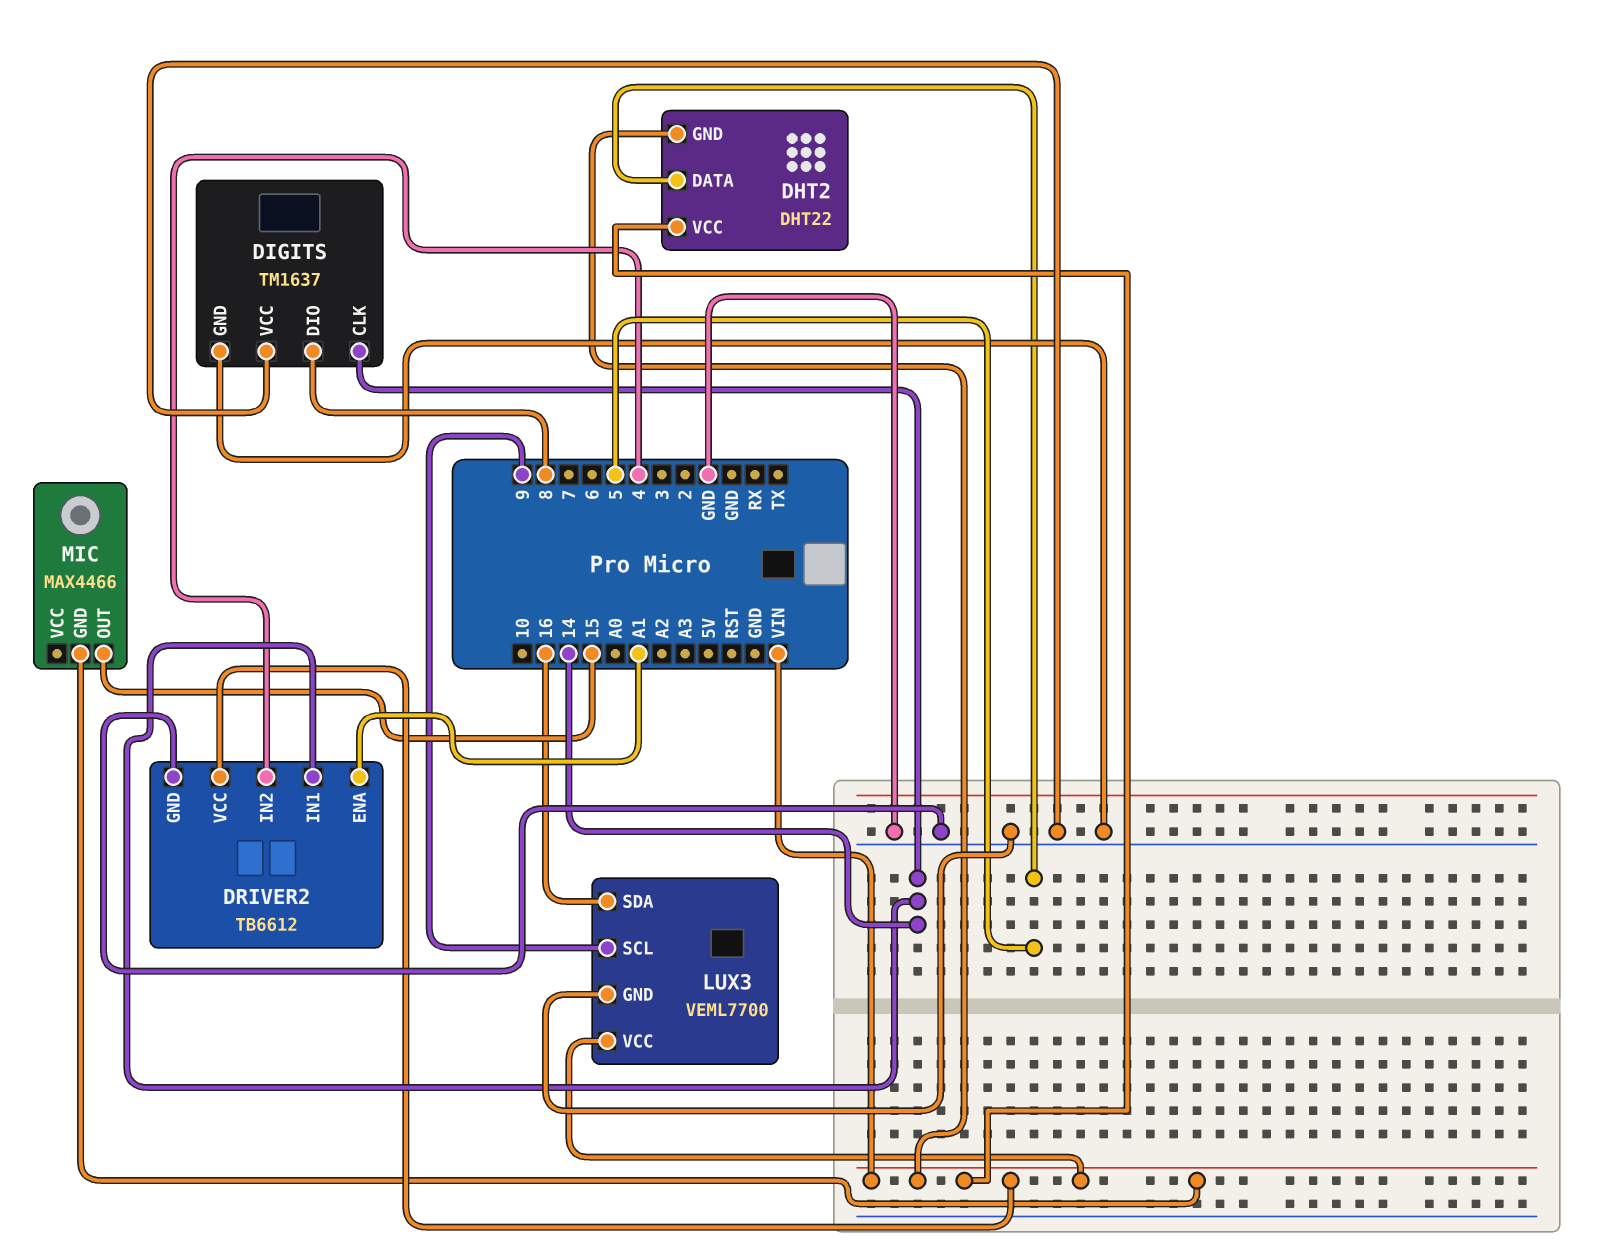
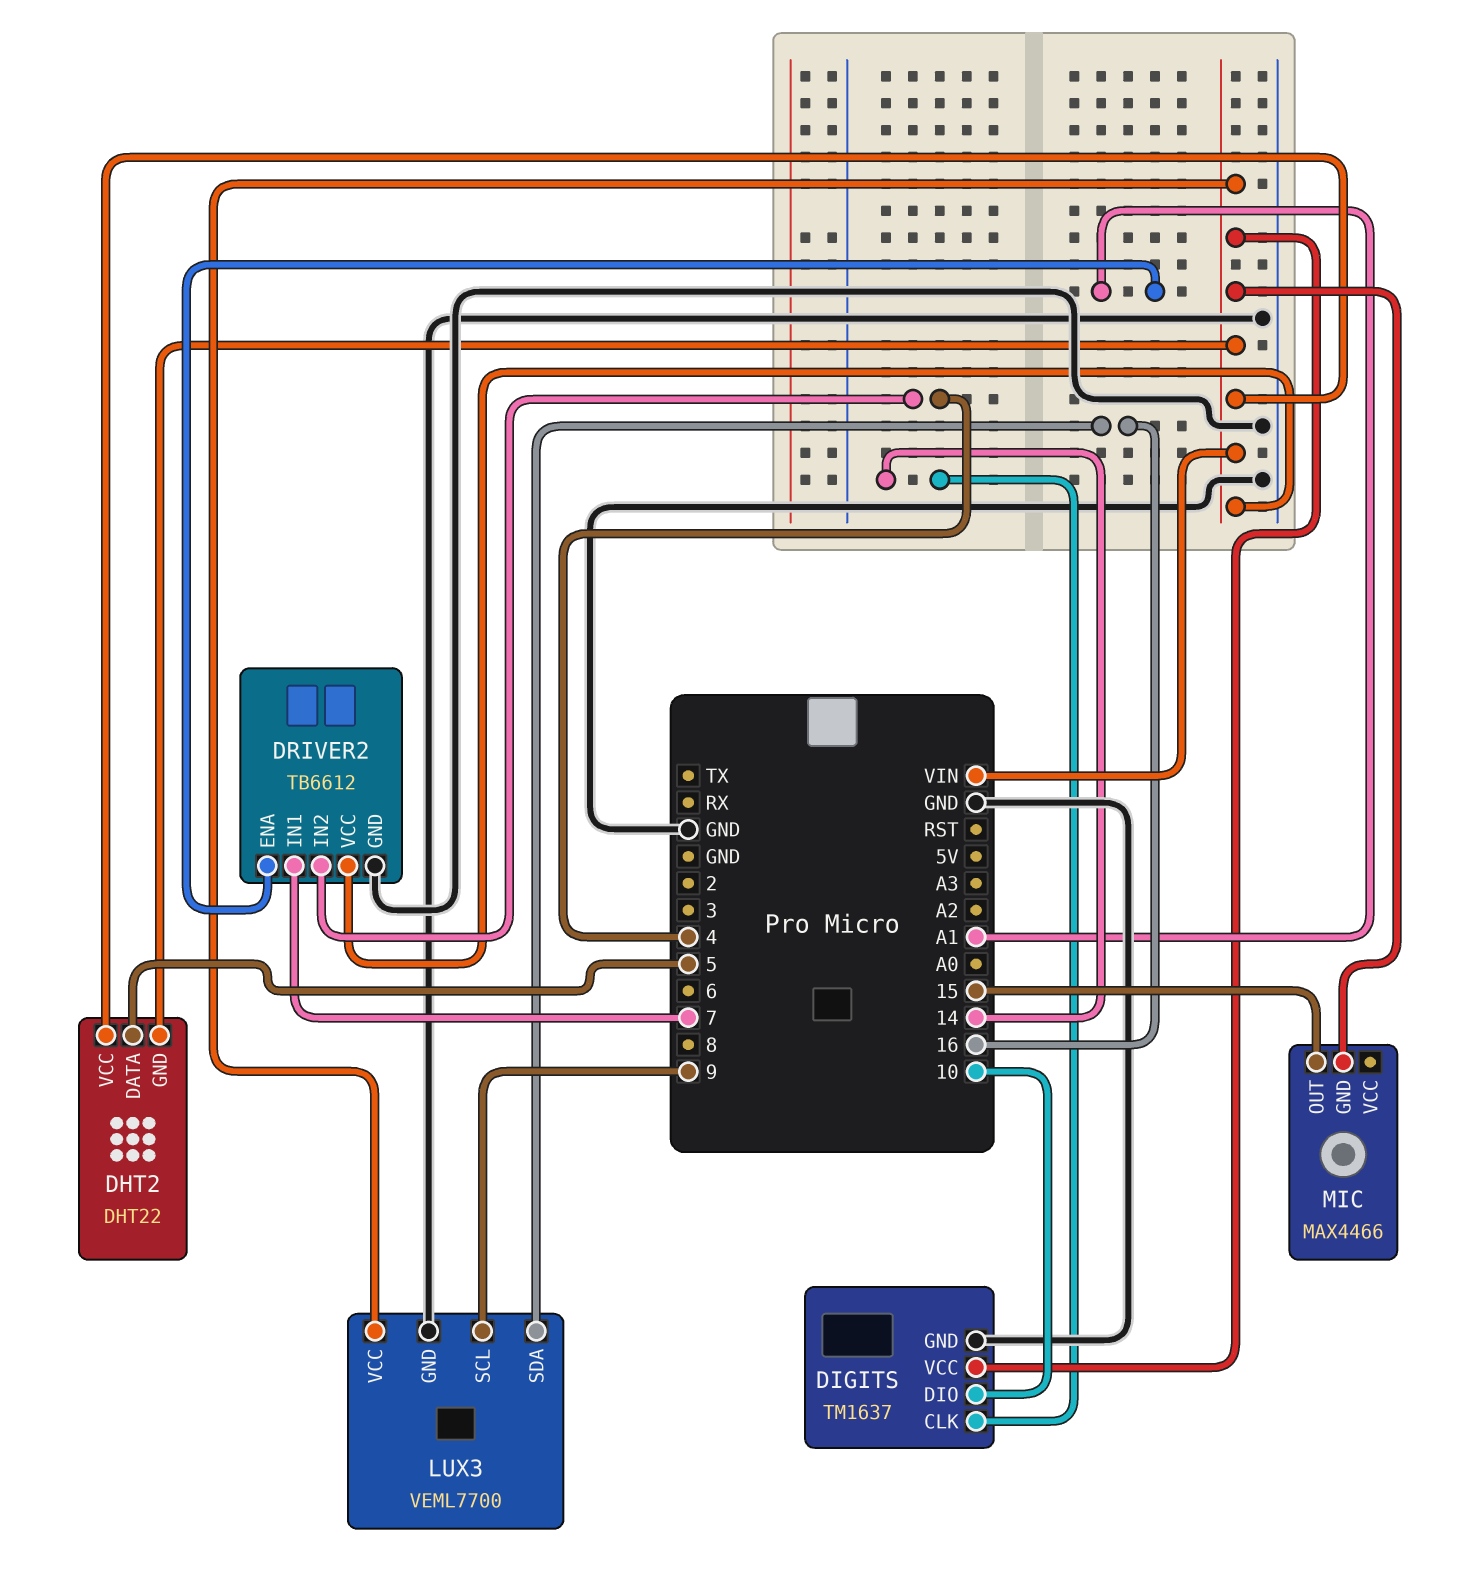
DIGITS pin DIO: 8 -> 10
DIGITS pin VCC: GND -> VIN
DRIVER2 pin IN1: 14 -> 7

